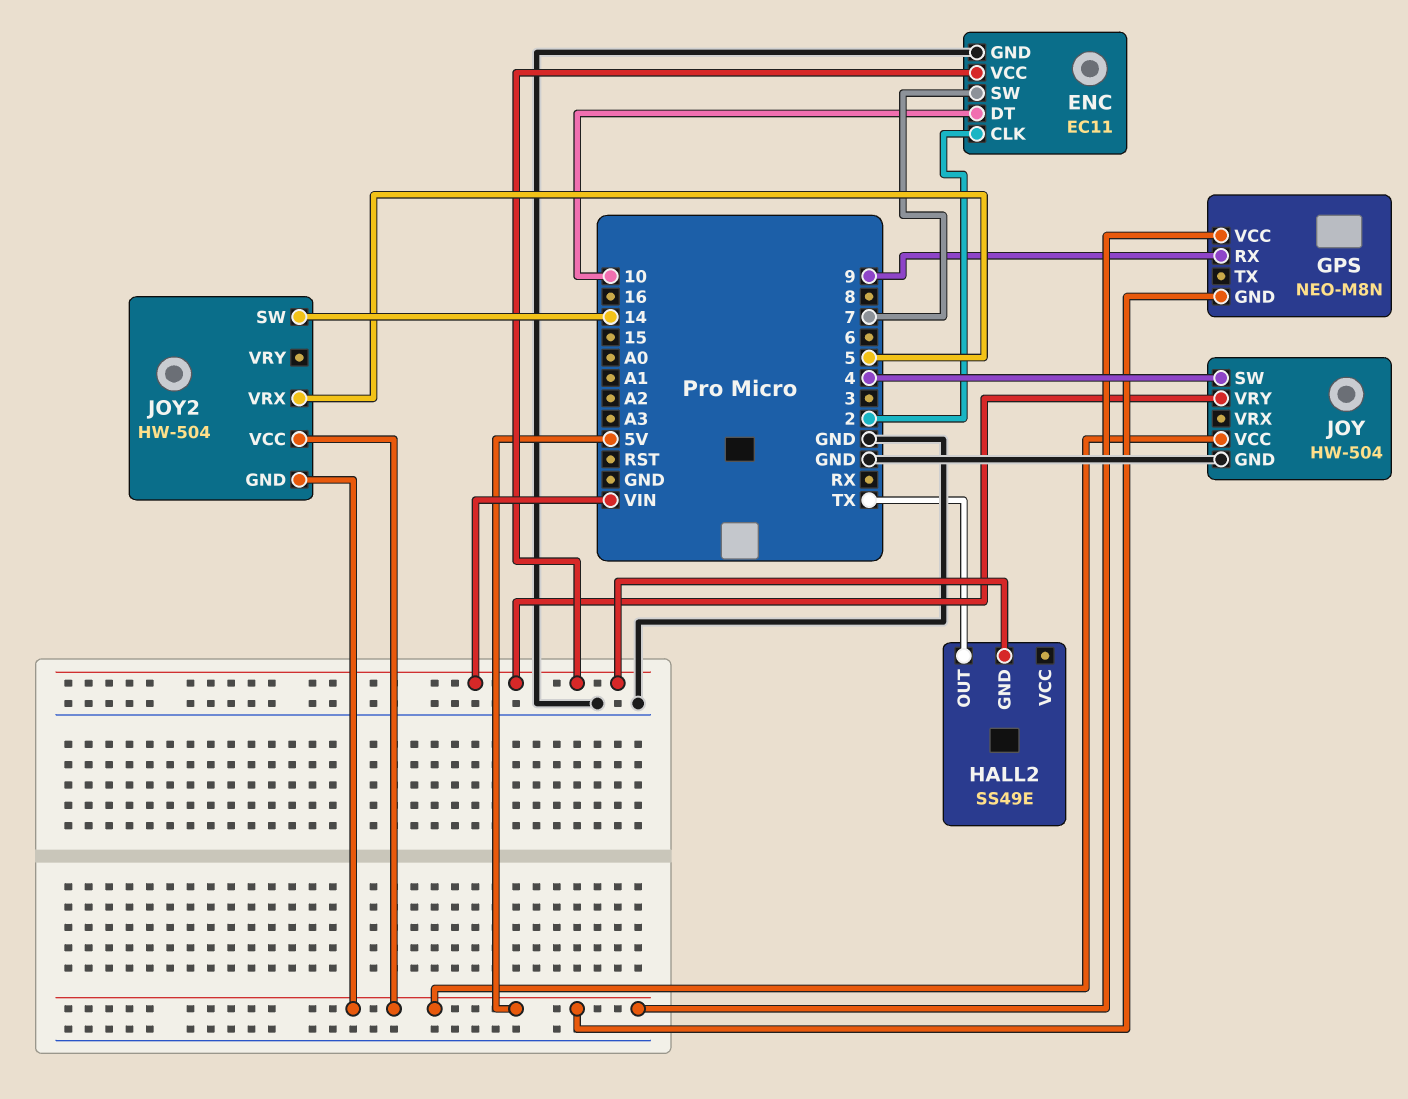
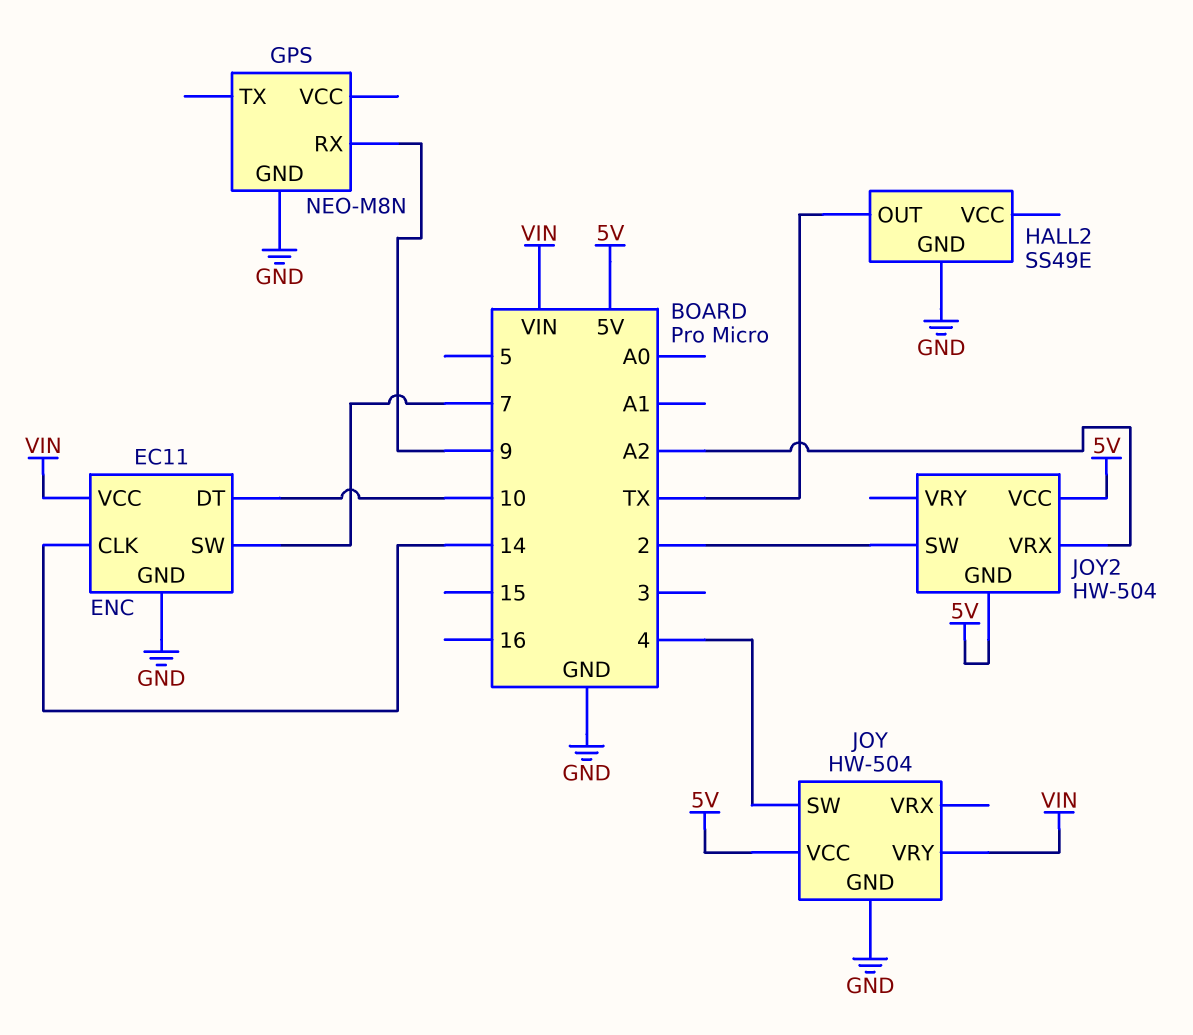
ENC pin CLK: 2 -> 14
GPS pin GND: 5V -> GND
GPS pin VCC: 5V -> none
HALL2 pin GND: VIN -> GND
JOY2 pin SW: 14 -> 2
JOY2 pin VRX: 5 -> A2

